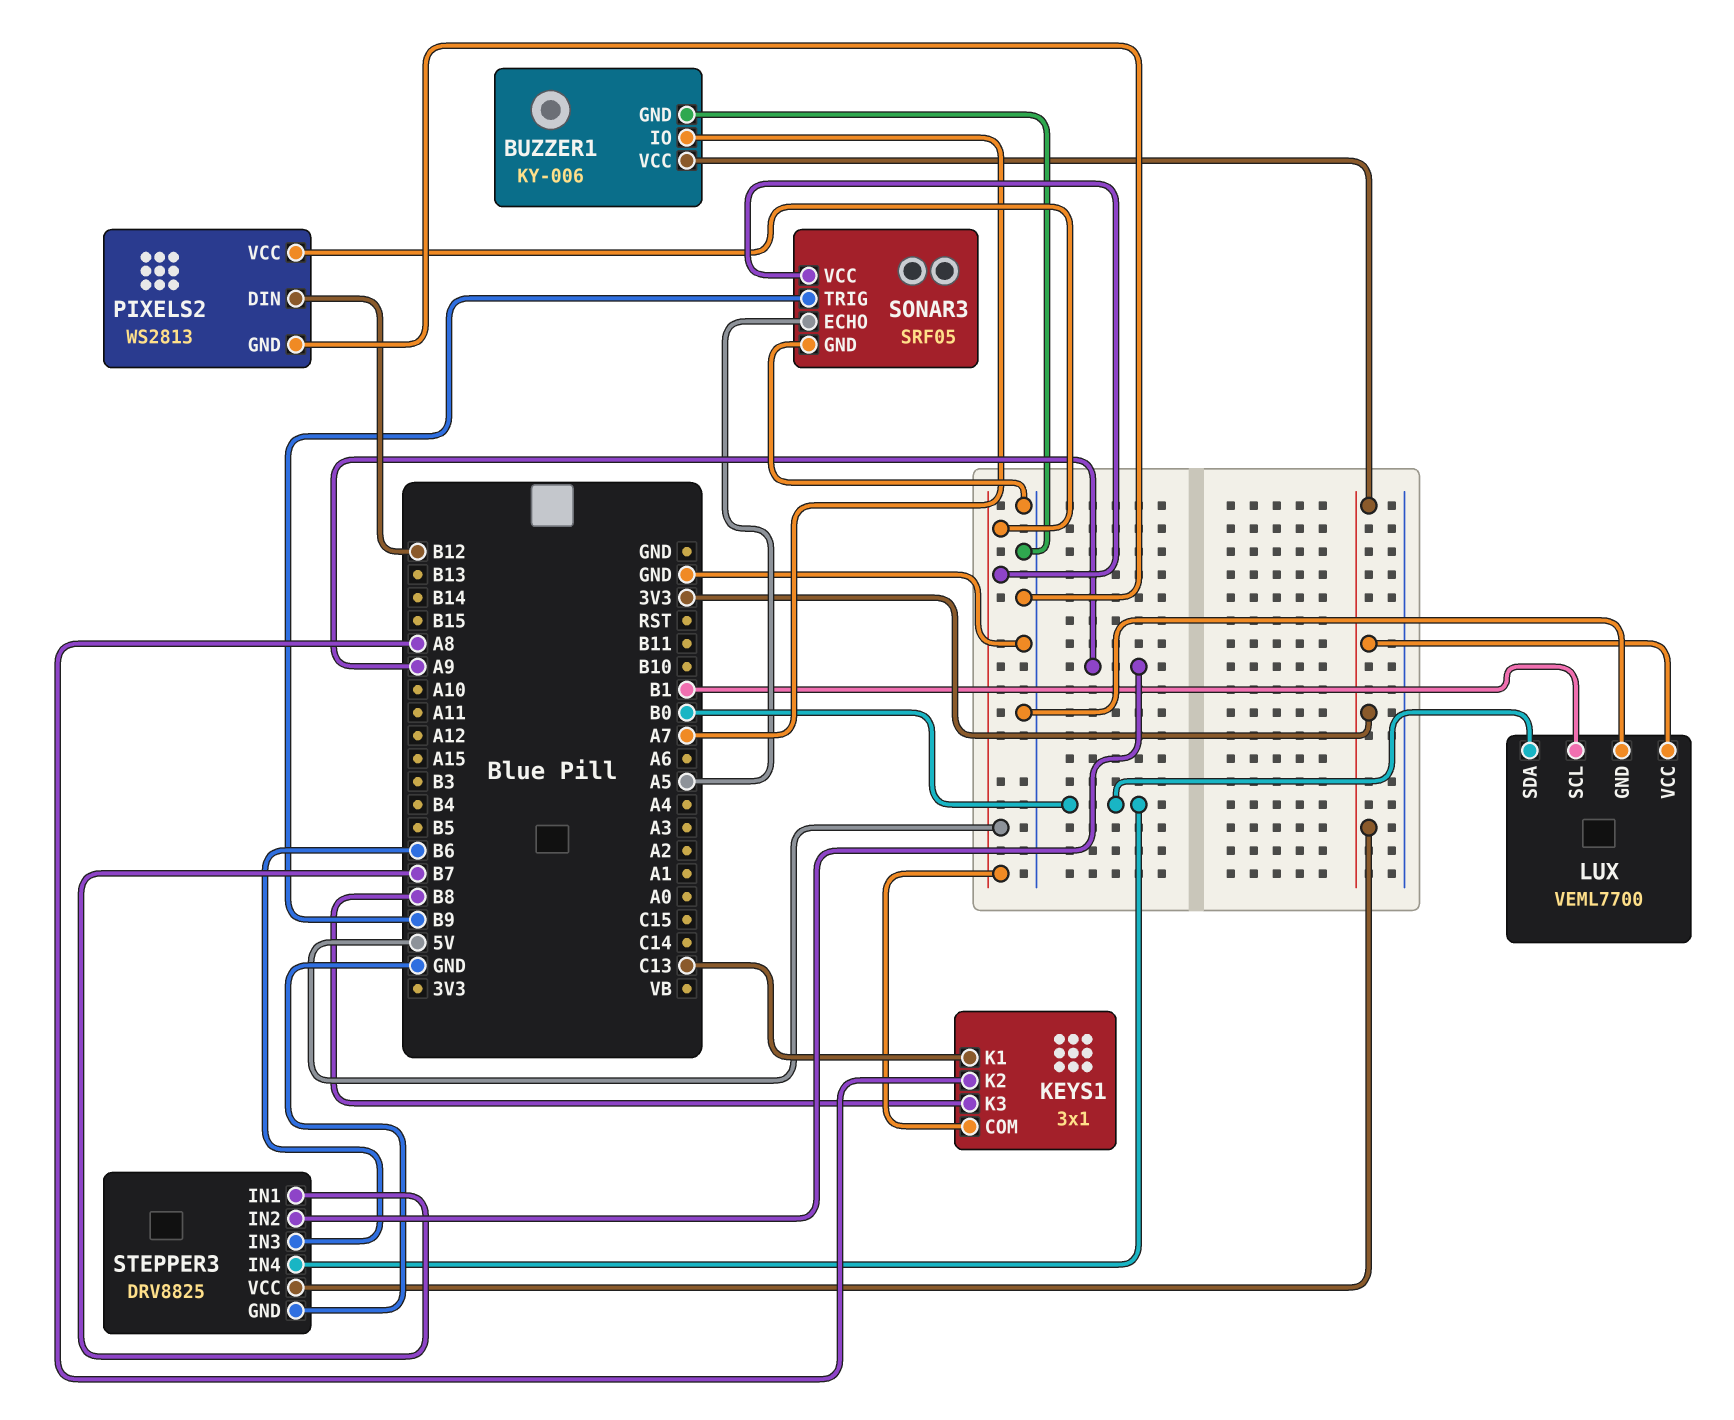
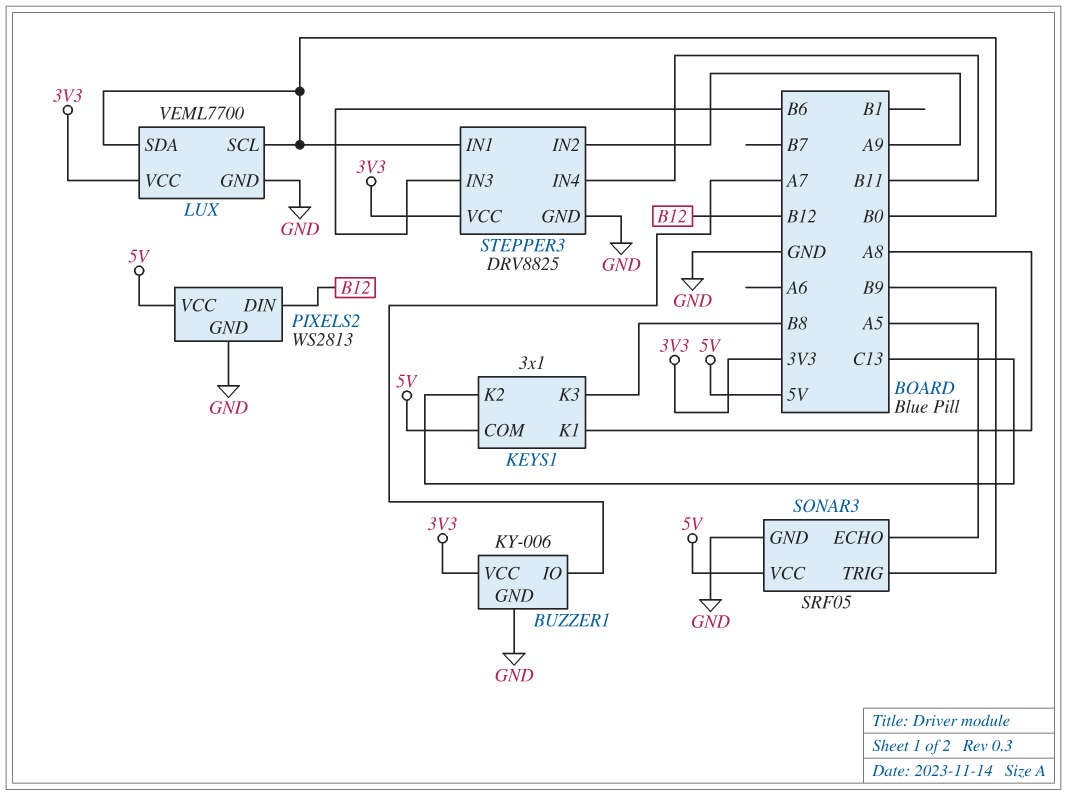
KEYS1 pin K1: C13 -> A8
KEYS1 pin K2: A8 -> C13
LUX pin SCL: B1 -> B0
STEPPER3 pin IN1: B7 -> B0
STEPPER3 pin IN4: B0 -> B11

